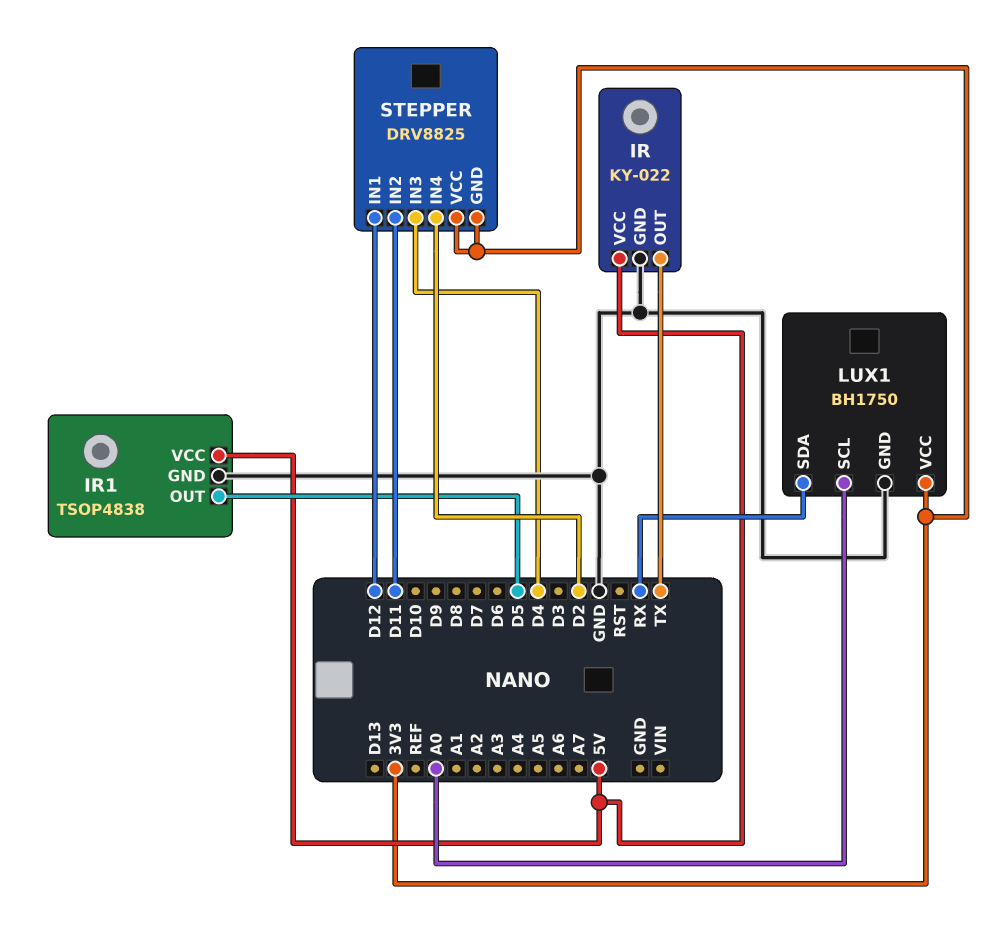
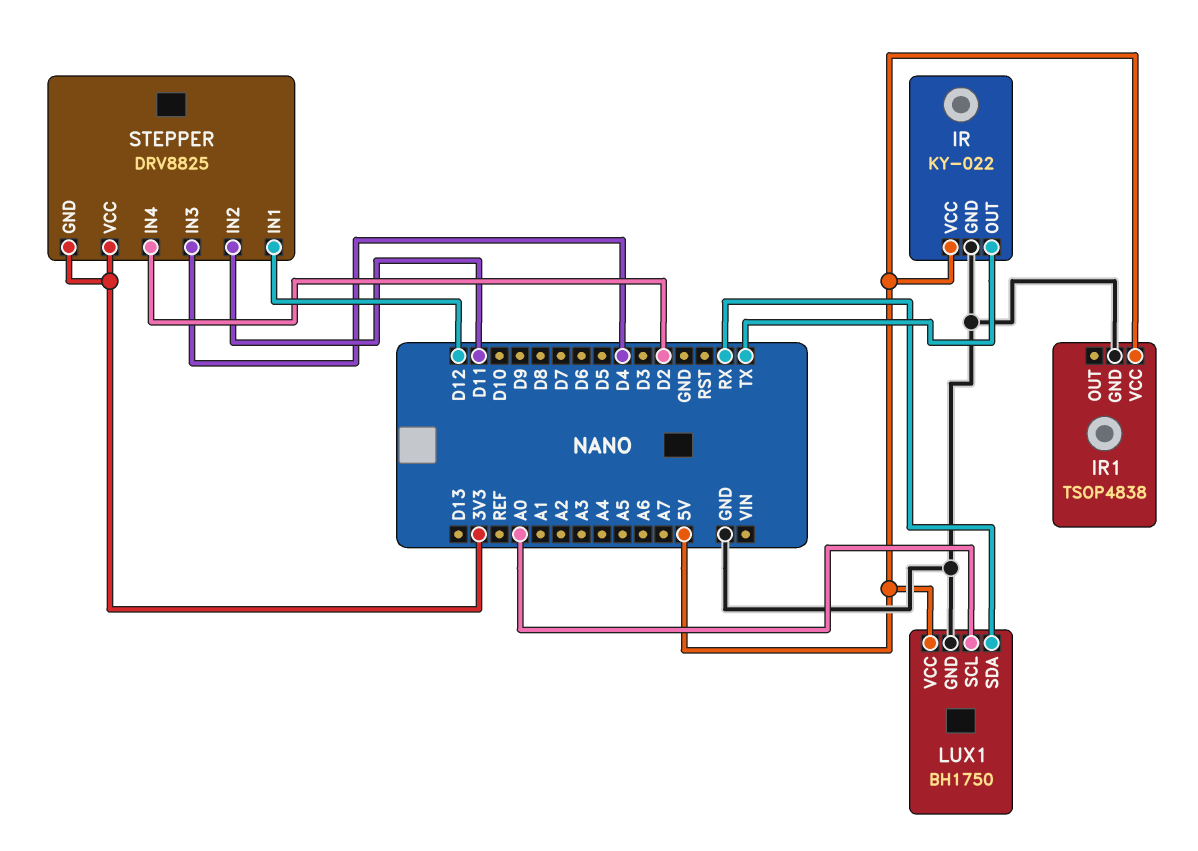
IR1 pin OUT: D5 -> none
LUX1 pin VCC: 3V3 -> 5V

